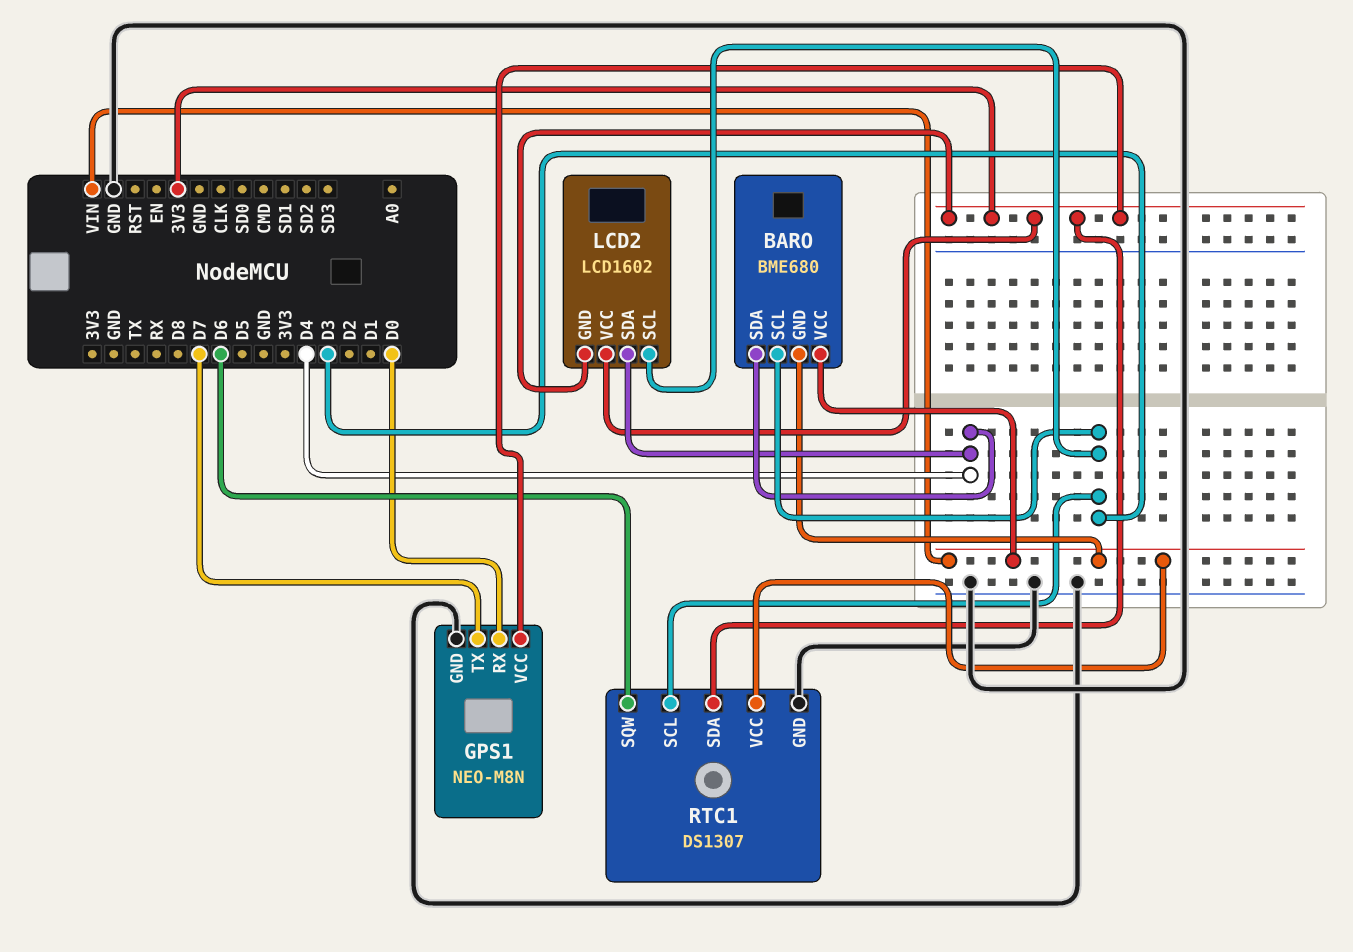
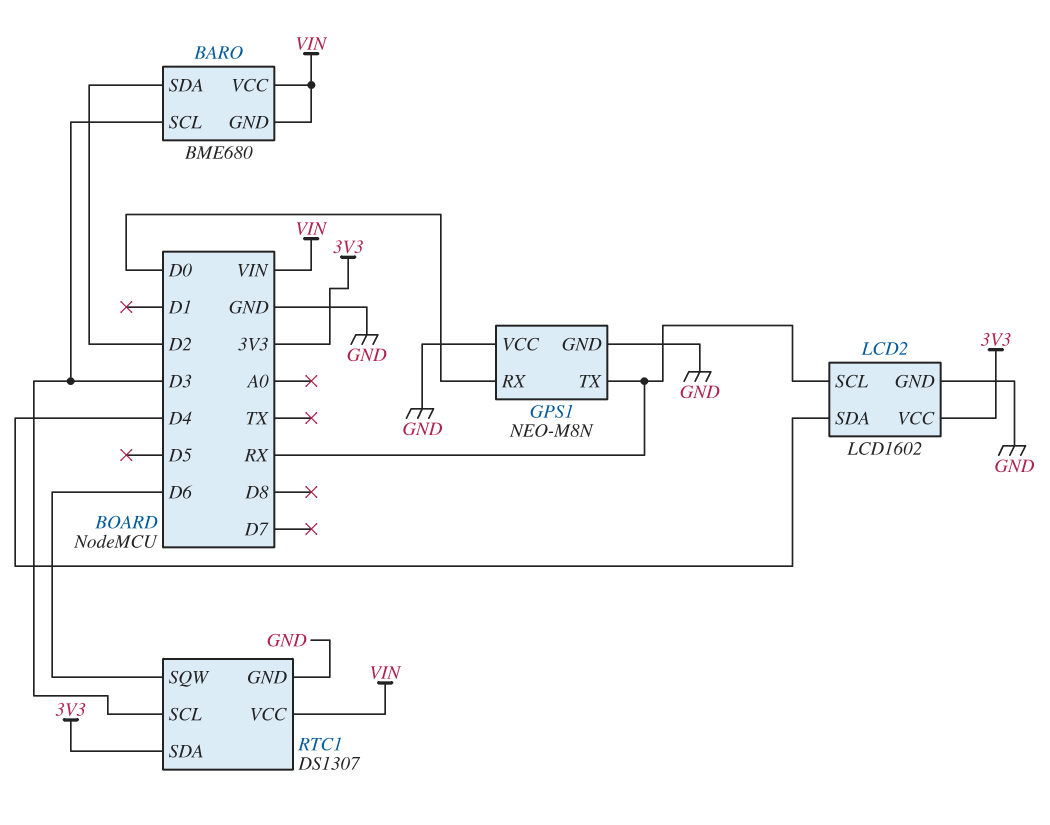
BARO pin SDA: D4 -> D2
GPS1 pin TX: D7 -> RX
GPS1 pin VCC: 3V3 -> GND
LCD2 pin GND: 3V3 -> GND
LCD2 pin SCL: D3 -> RX

